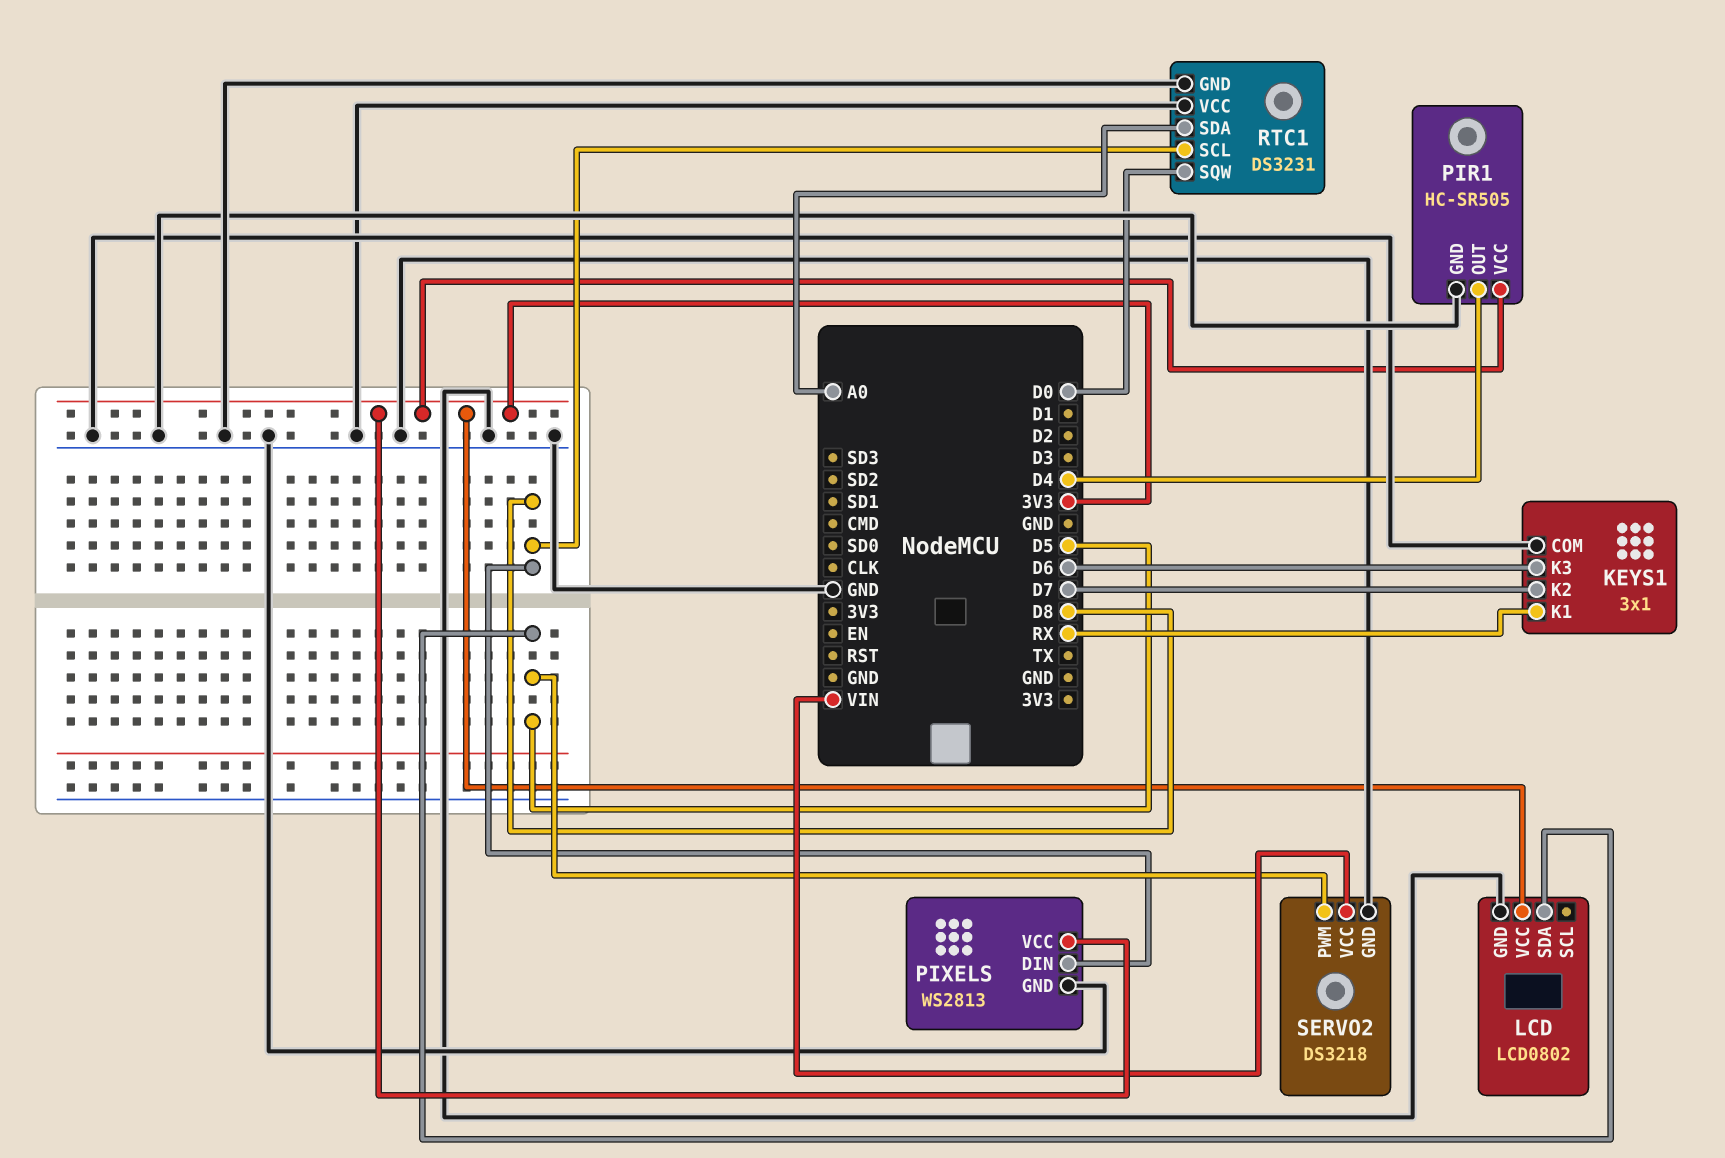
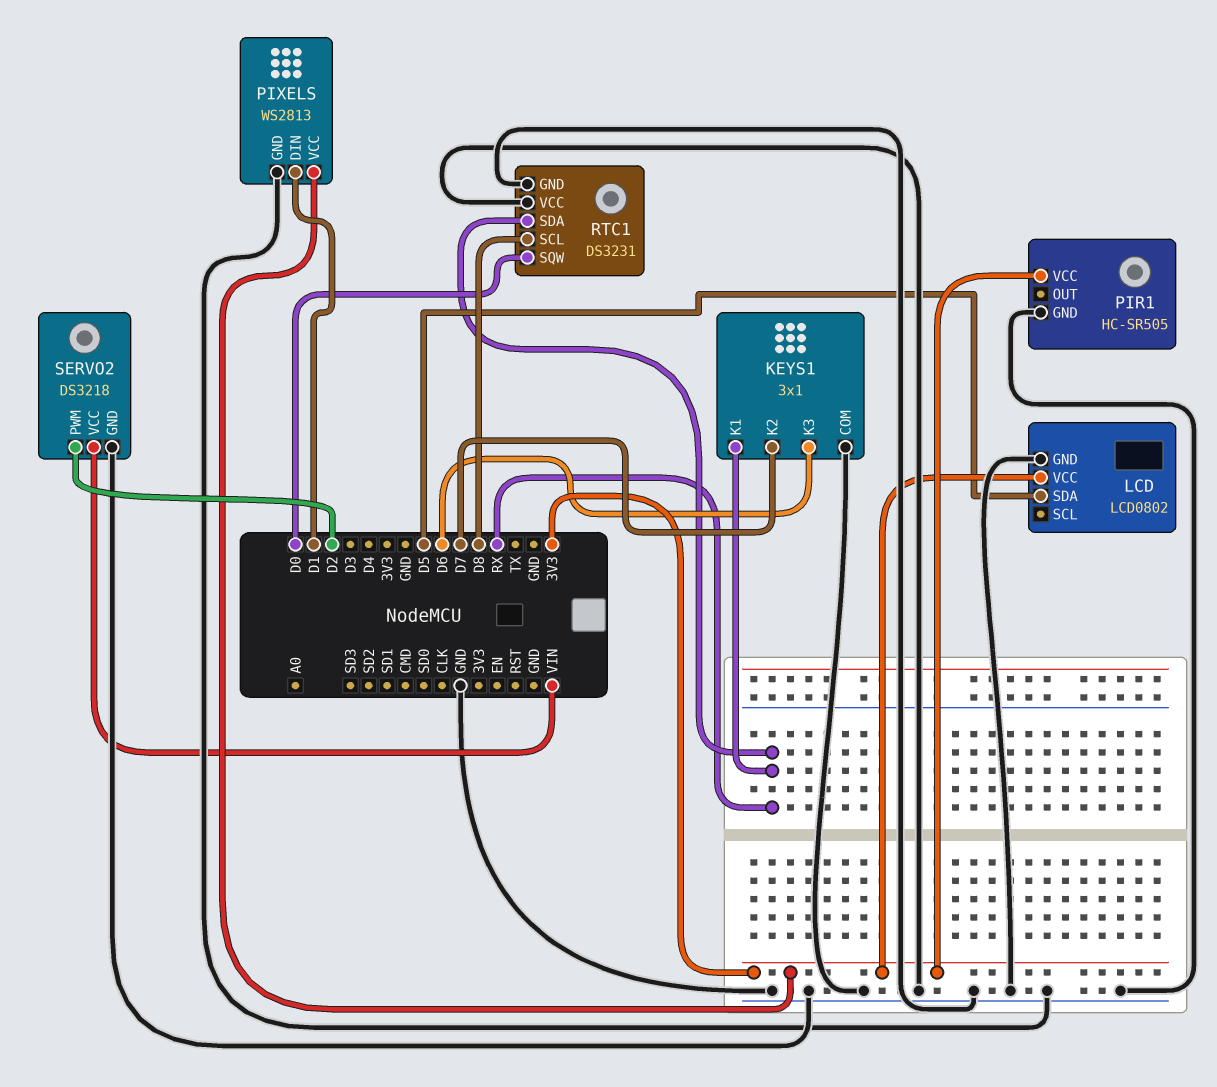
PIR1 pin OUT: D4 -> none
PIXELS pin DIN: D8 -> D1
RTC1 pin SDA: A0 -> RX
SERVO2 pin PWM: D5 -> D2

